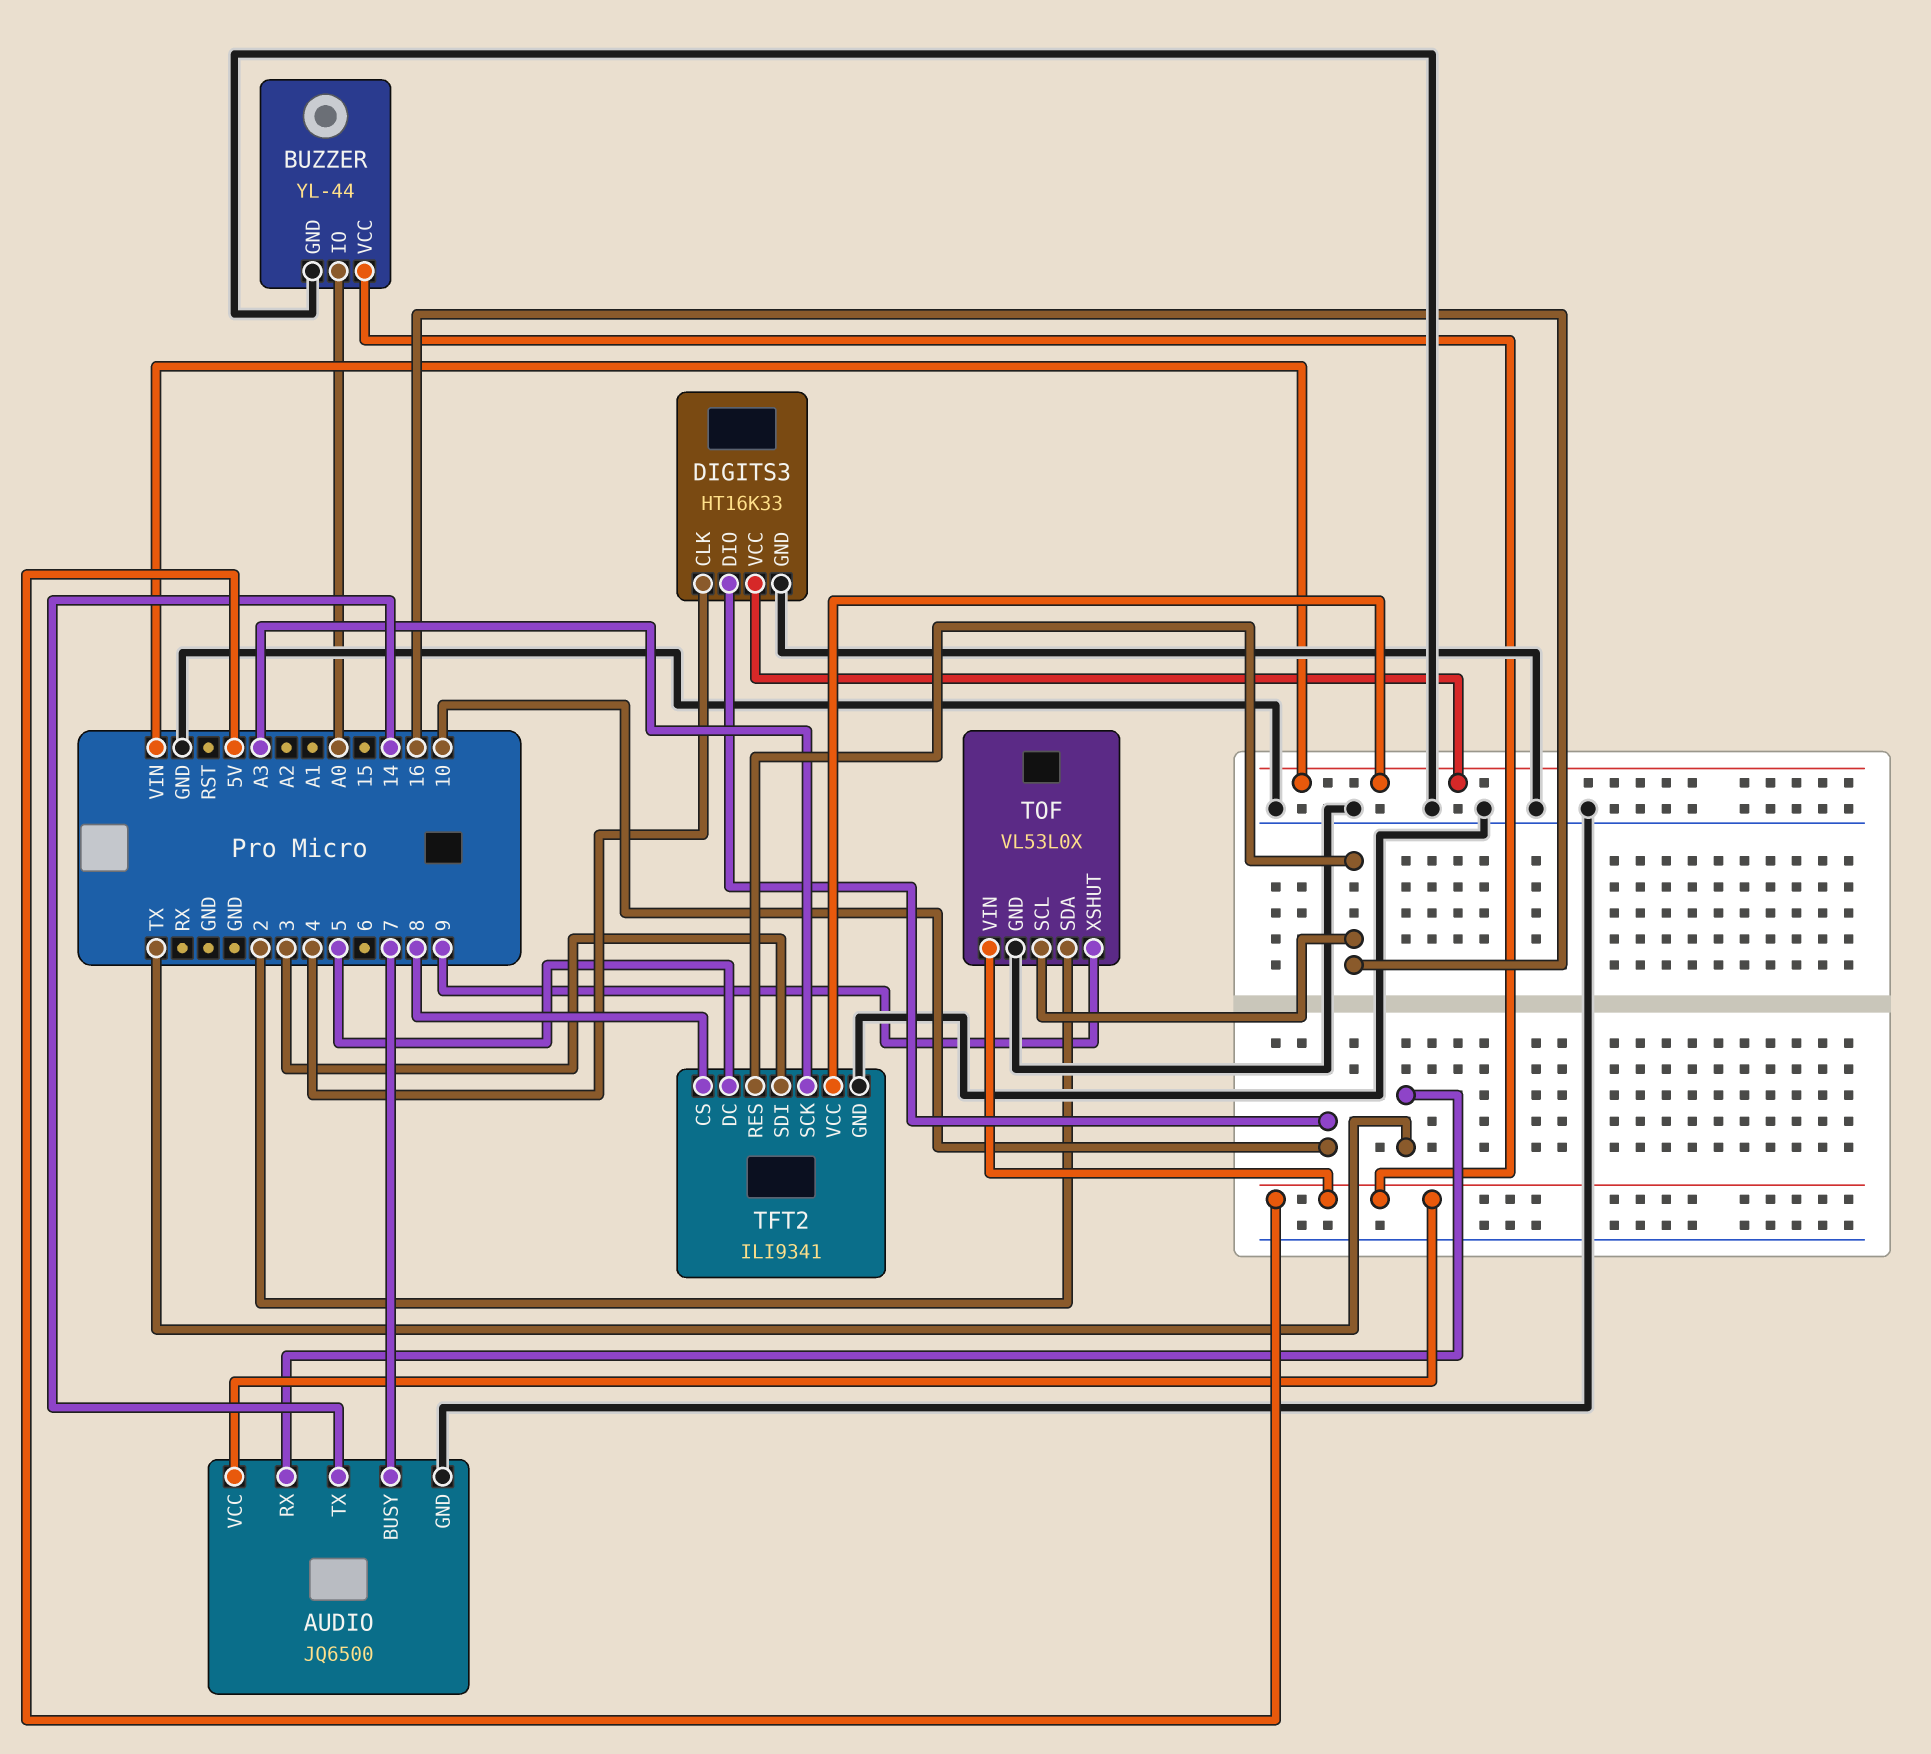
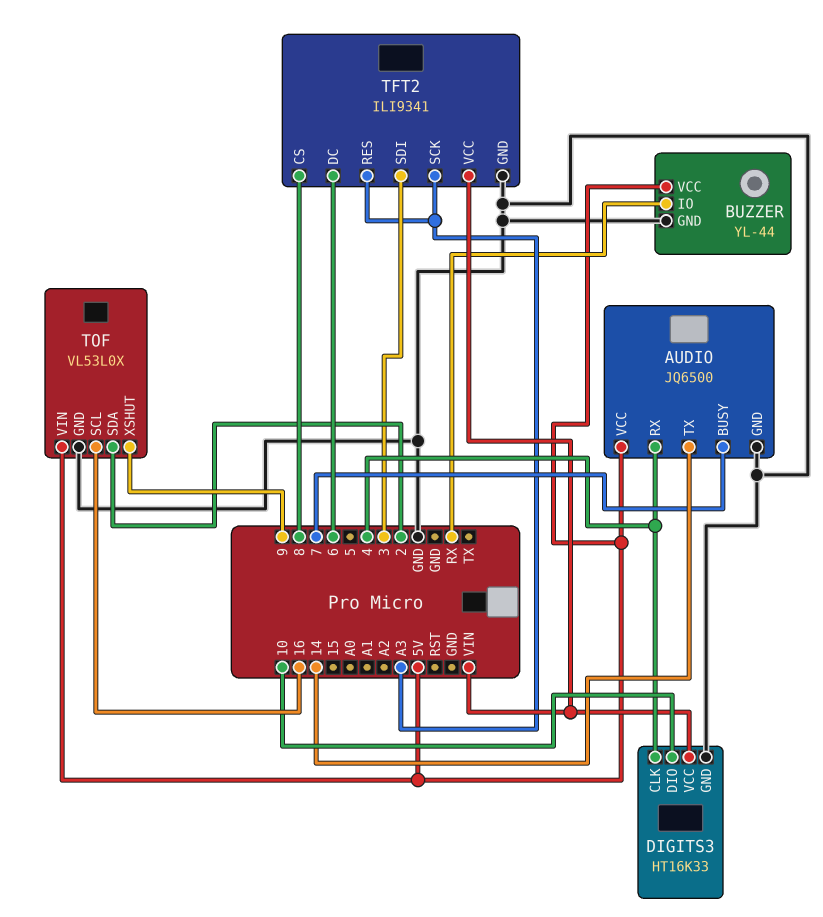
AUDIO pin RX: TX -> 4
BUZZER pin IO: A0 -> RX
TFT2 pin DC: 5 -> 6
TFT2 pin RES: 16 -> A3

